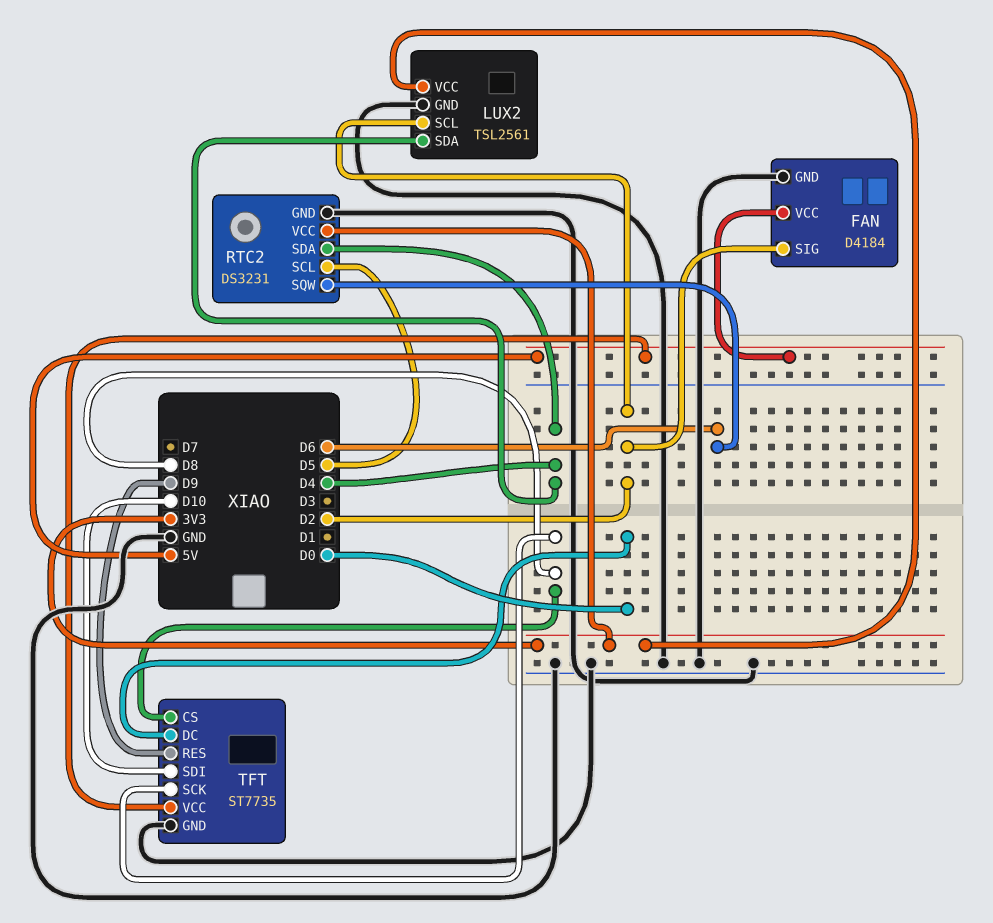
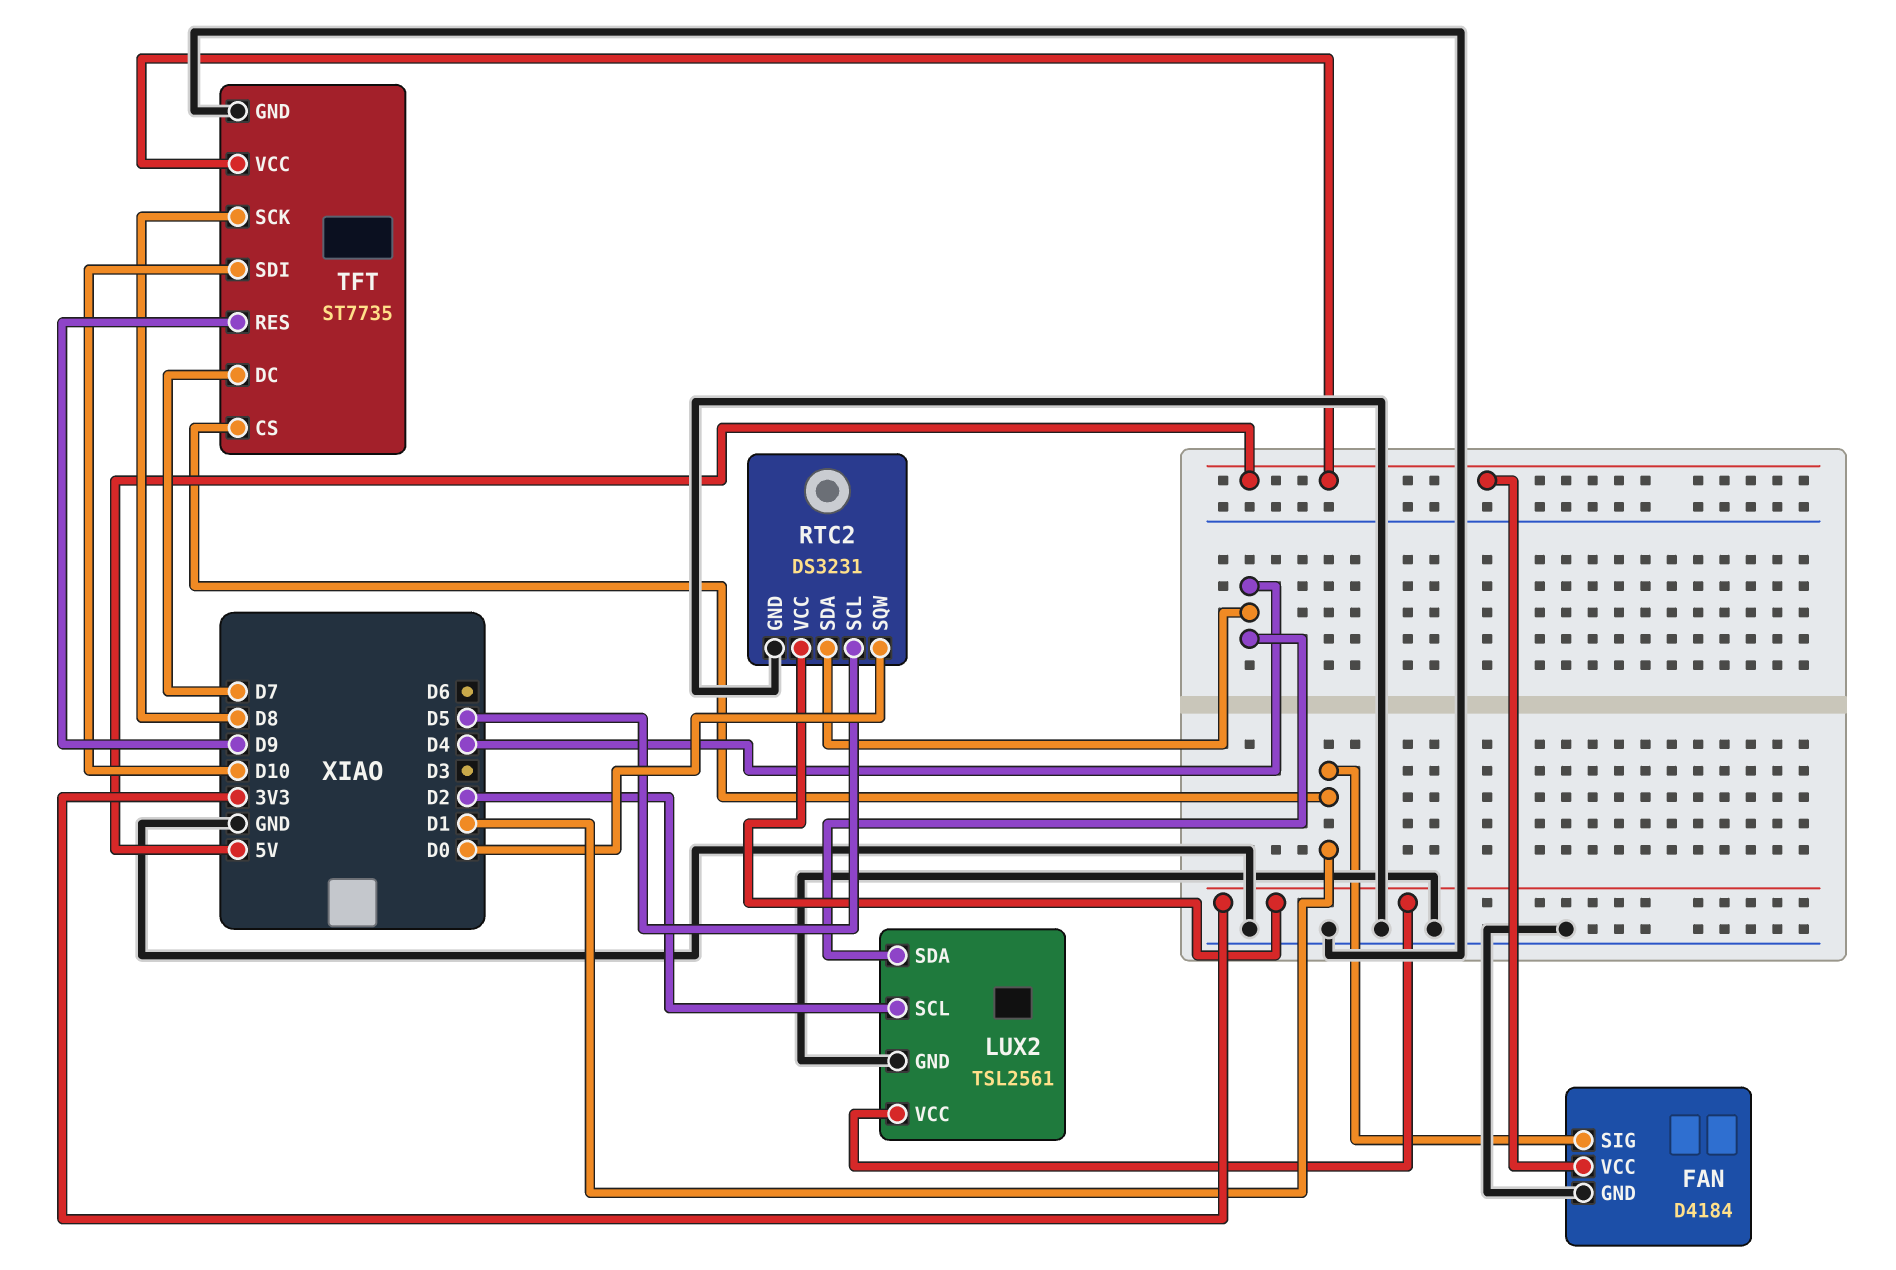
FAN pin SIG: D2 -> D1
RTC2 pin SQW: D6 -> D0
TFT pin CS: D8 -> D1
TFT pin DC: D0 -> D7

